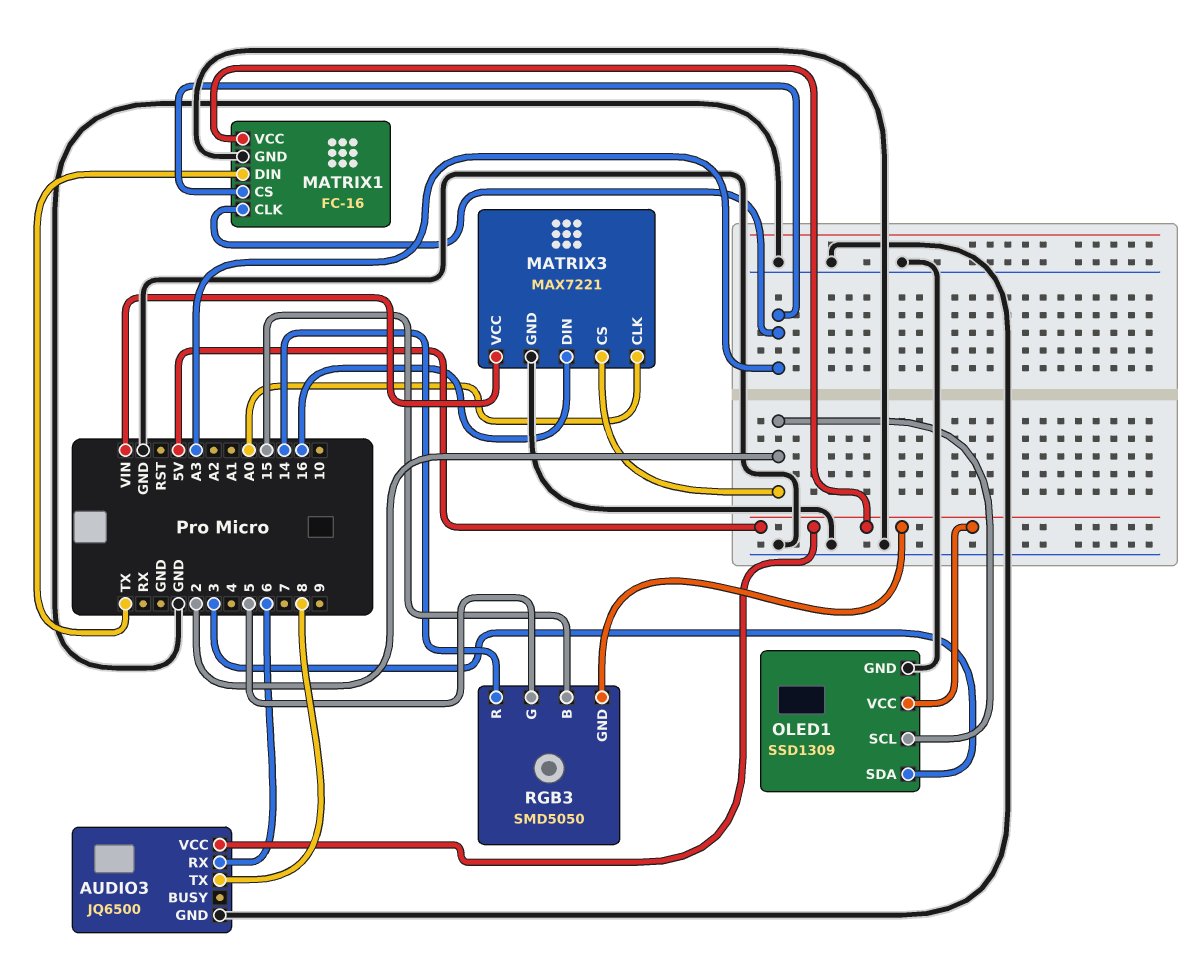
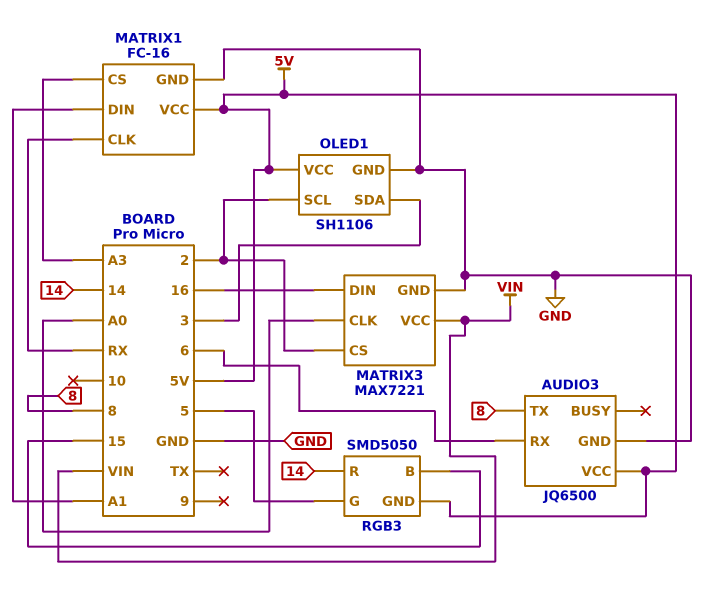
MATRIX1 pin CLK: A3 -> RX
MATRIX1 pin DIN: TX -> A1
OLED1: SSD1309 -> SH1106

